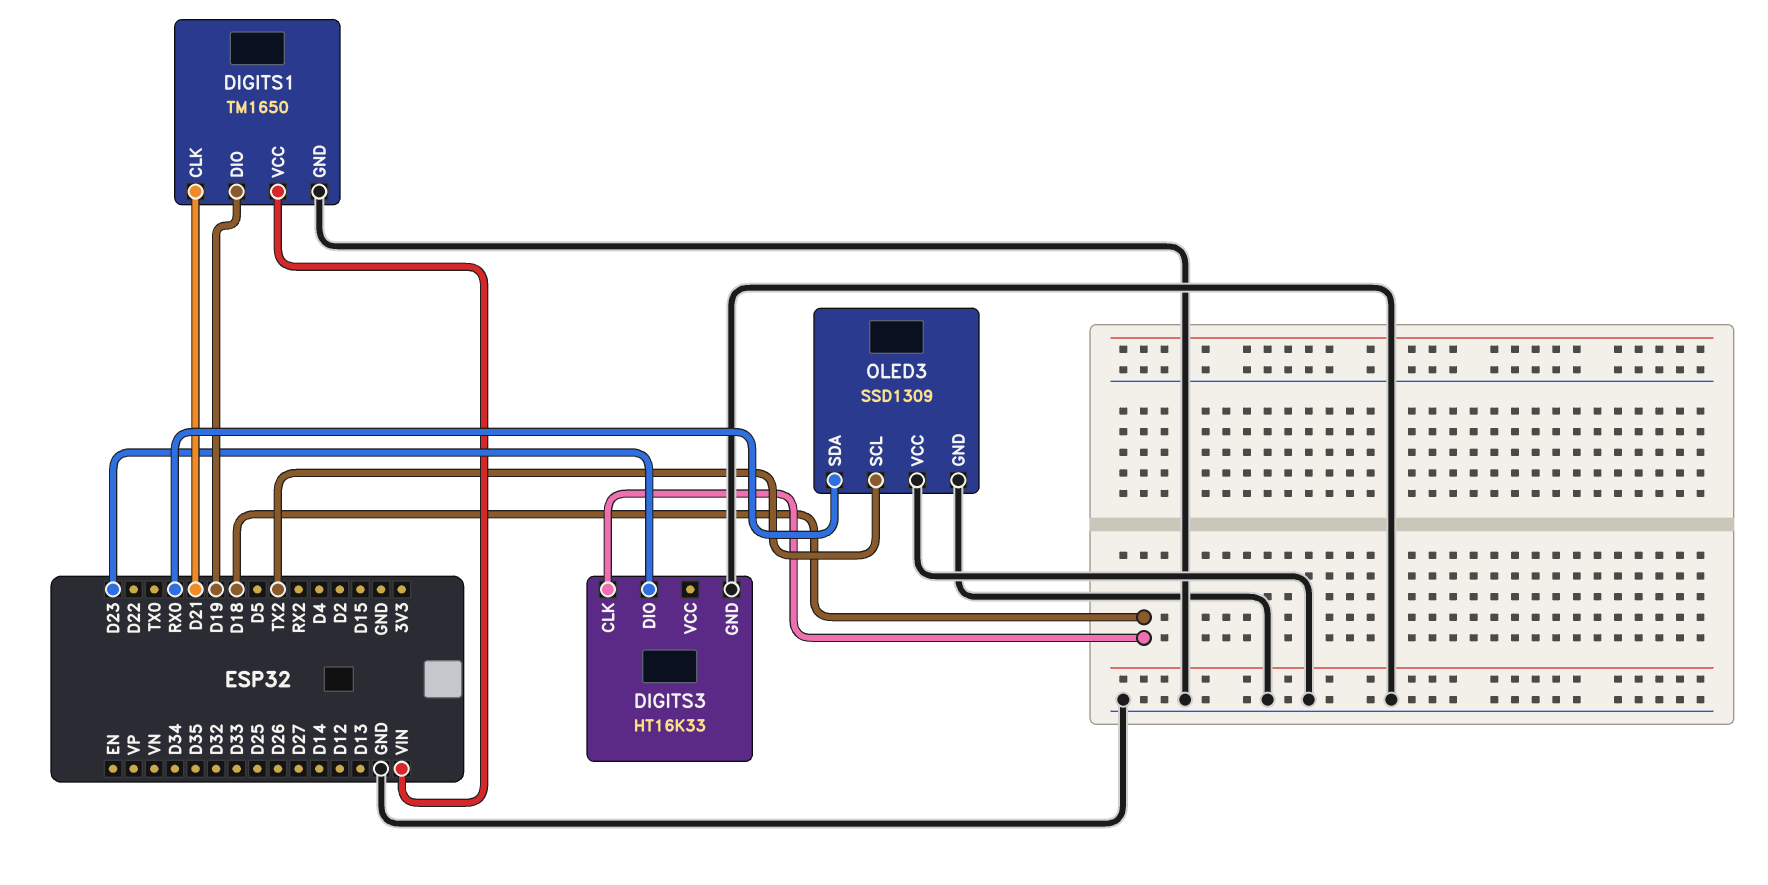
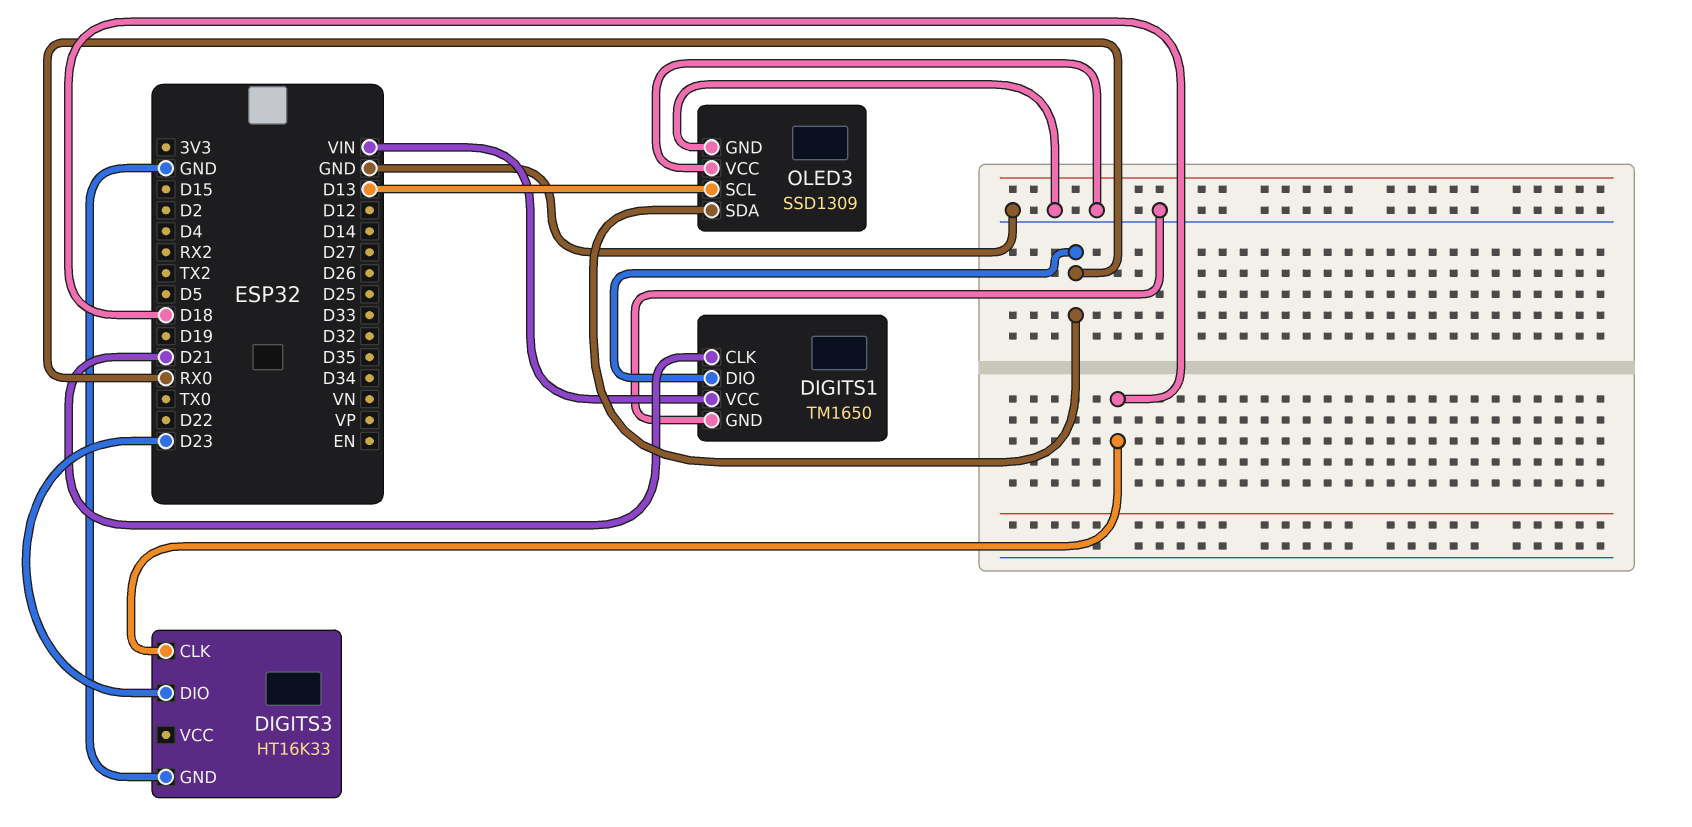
DIGITS1 pin DIO: D19 -> RX0
OLED3 pin SCL: TX2 -> D13

